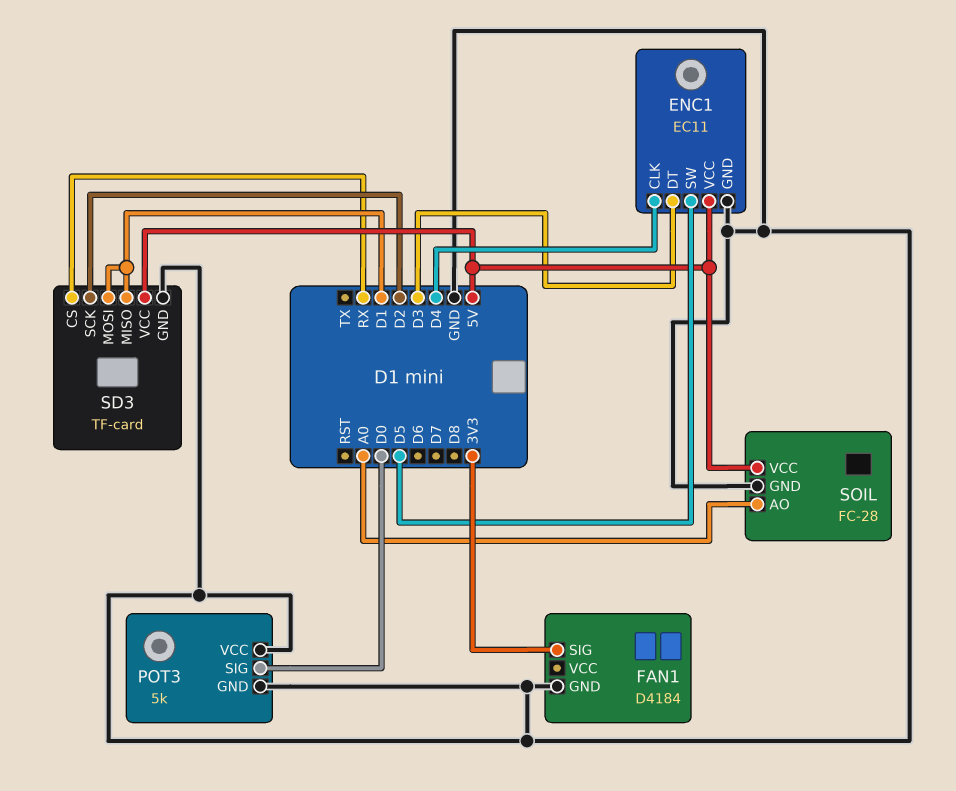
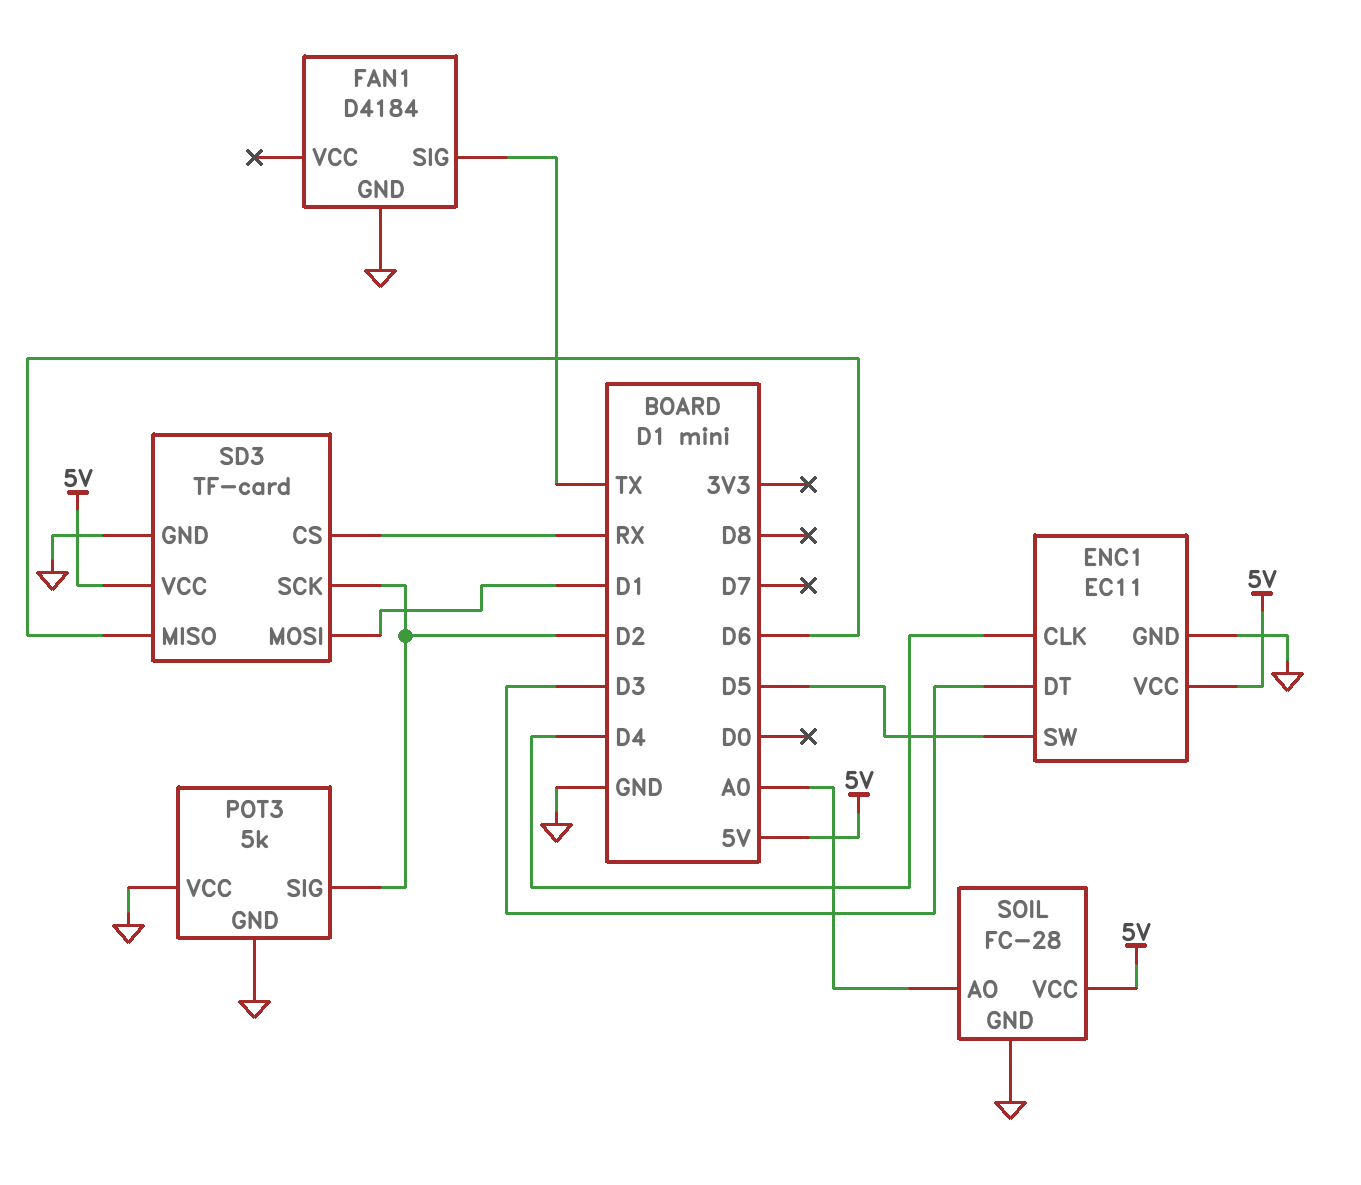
FAN1 pin SIG: 3V3 -> TX
POT3 pin SIG: D0 -> D2
SD3 pin MISO: D1 -> D6

